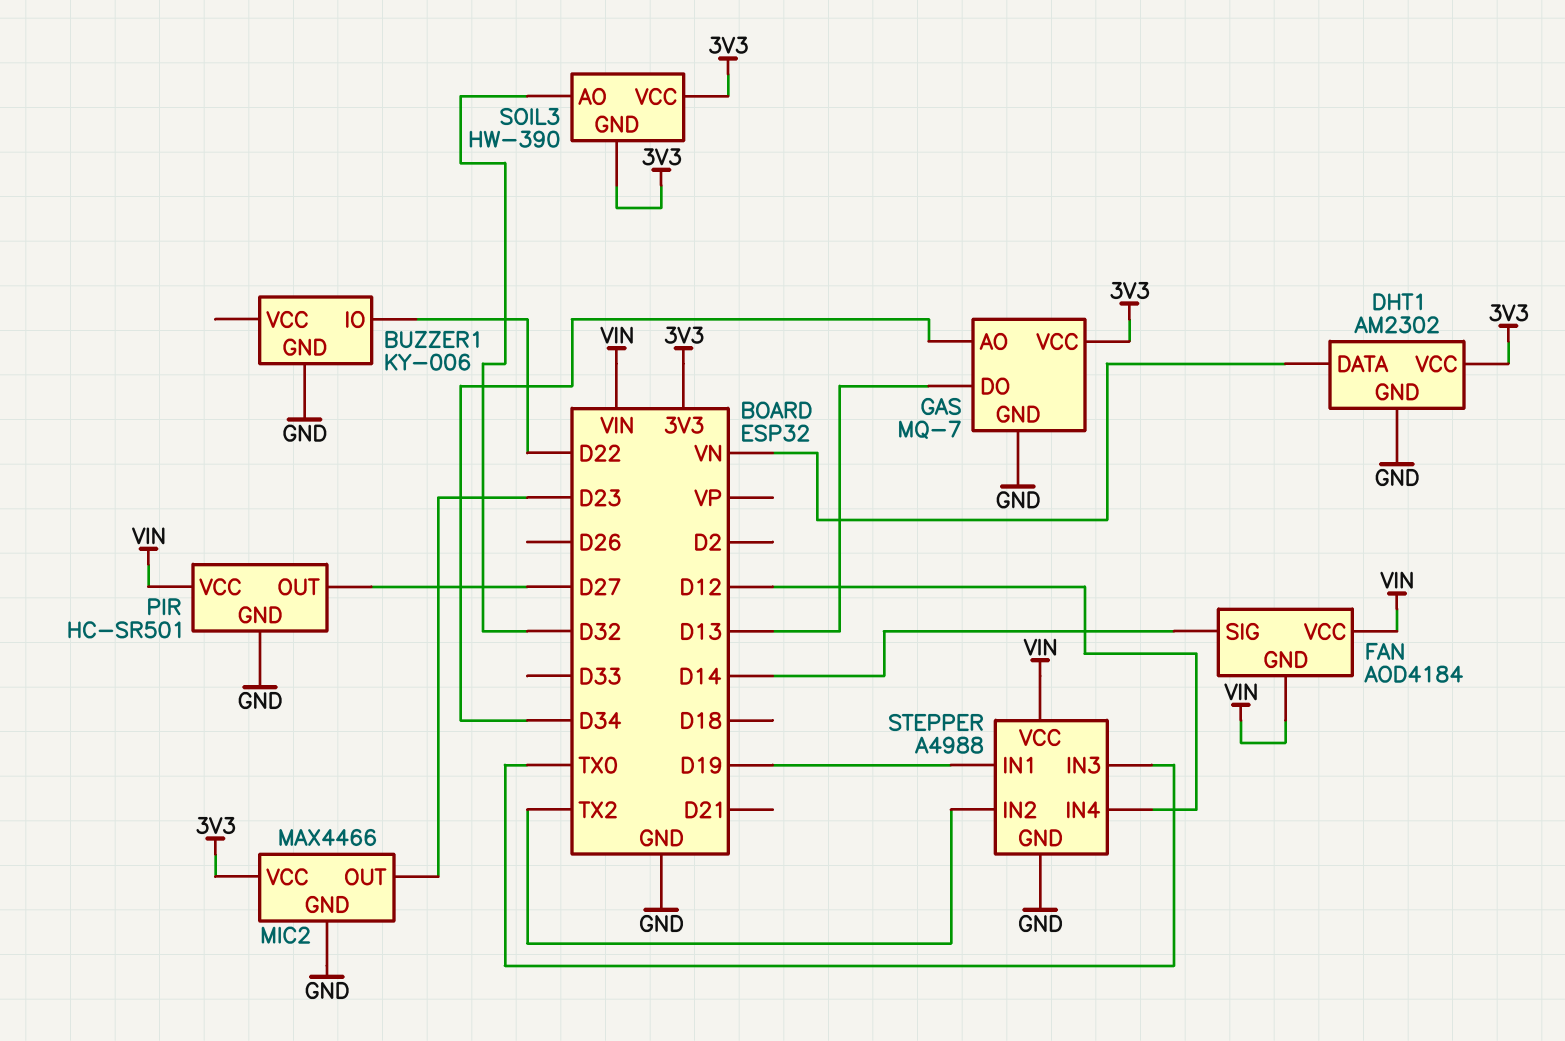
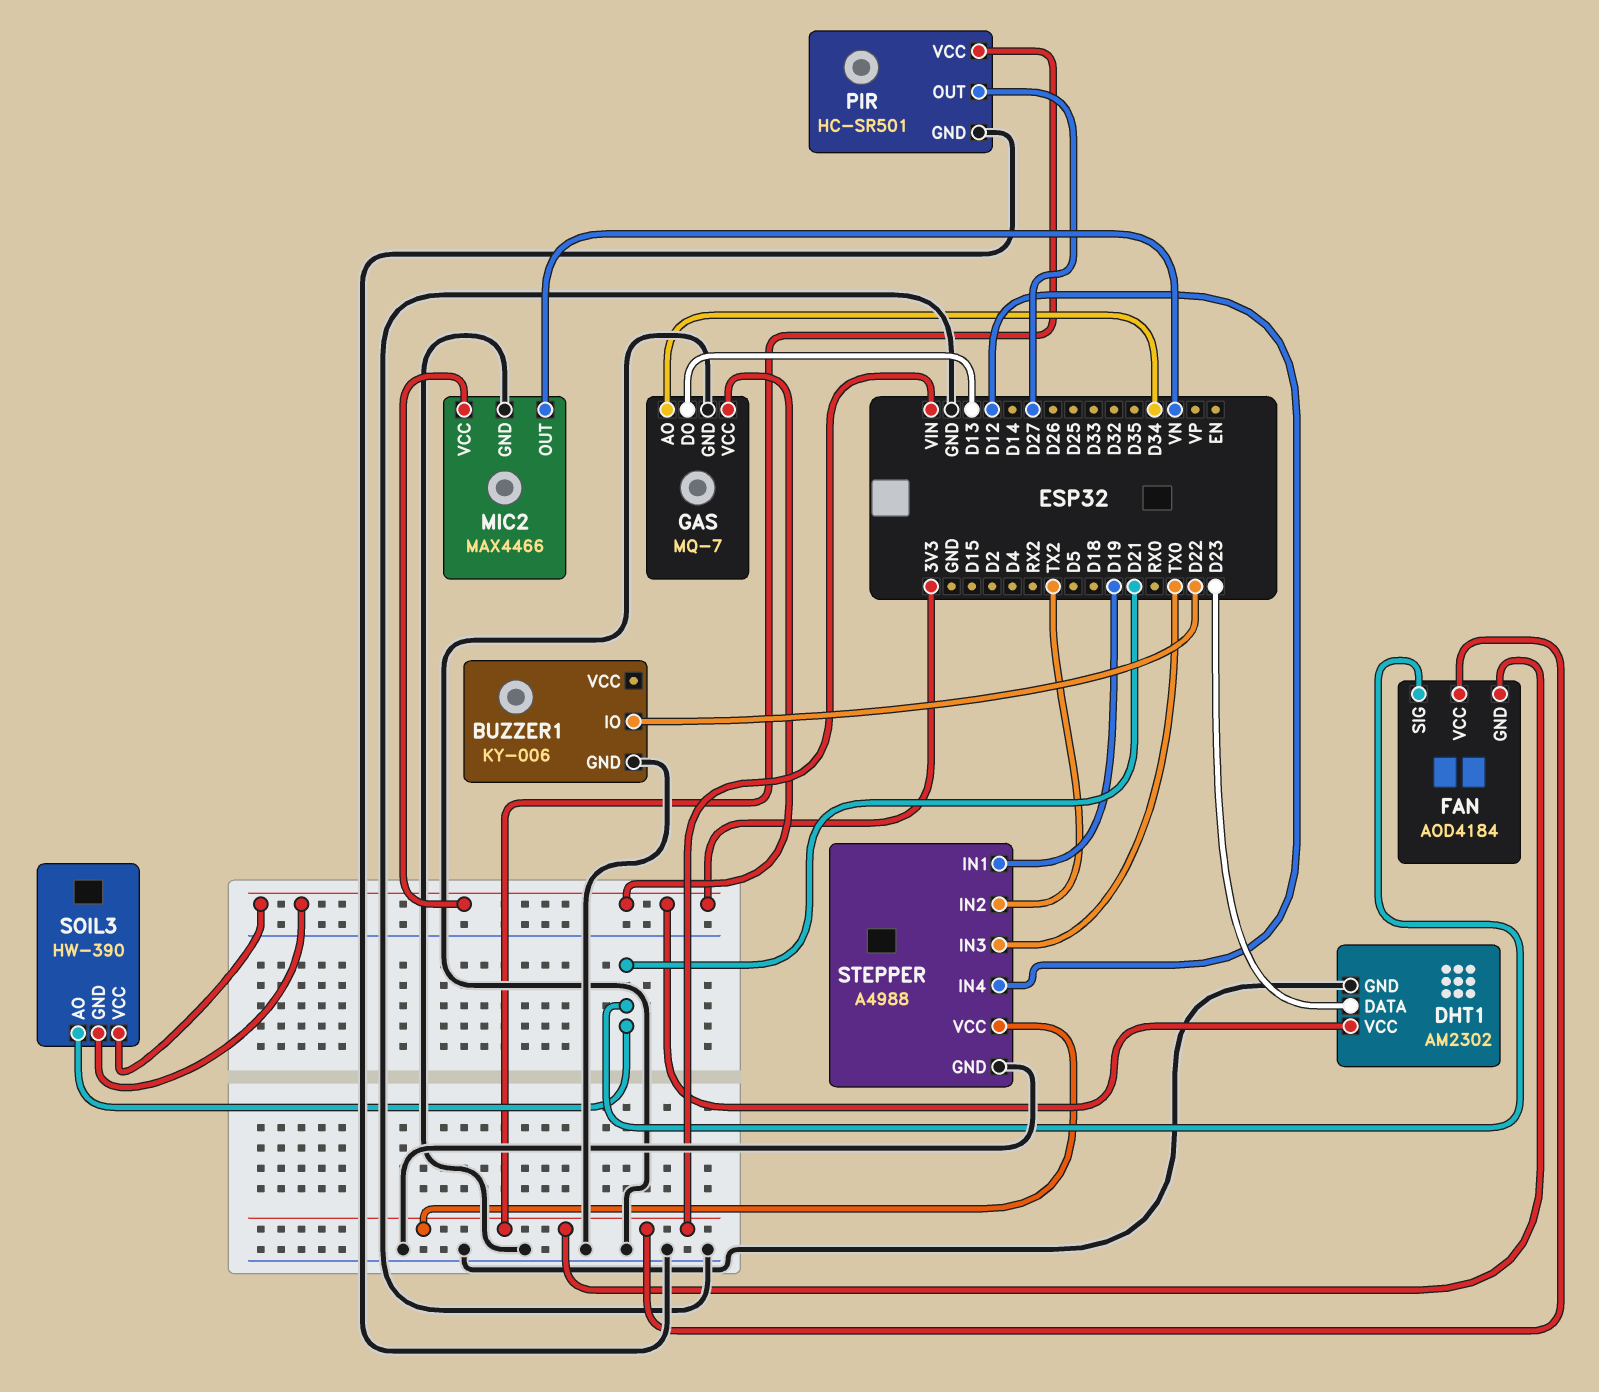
DHT1 pin DATA: VN -> D23
FAN pin SIG: D14 -> D21
MIC2 pin OUT: D23 -> VN
SOIL3 pin AO: D32 -> D21

